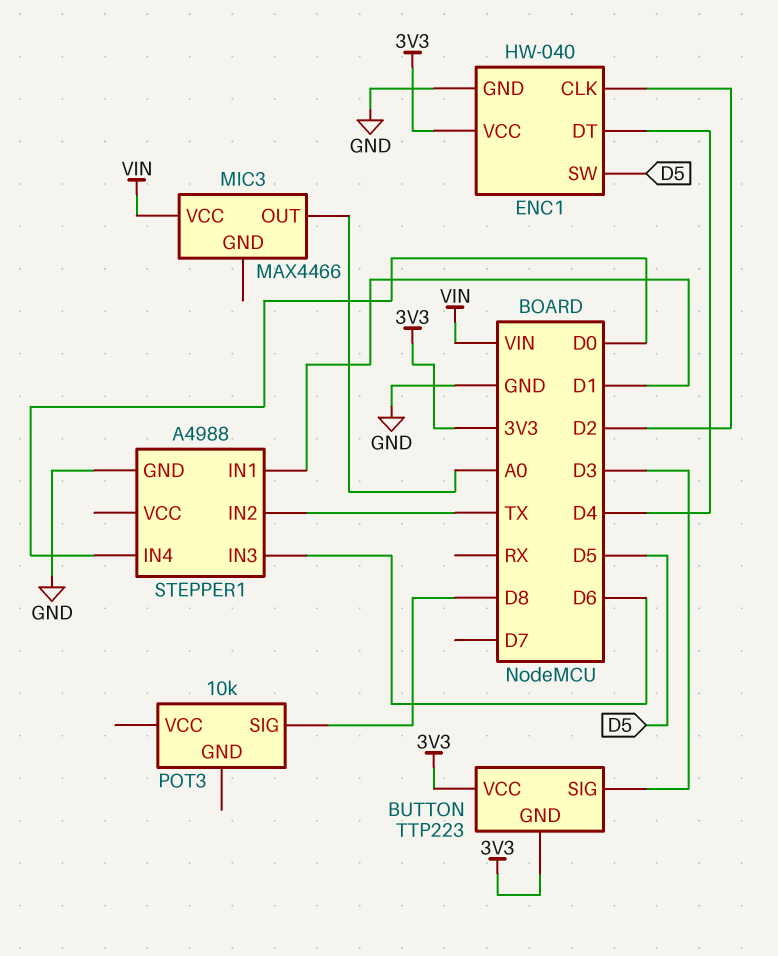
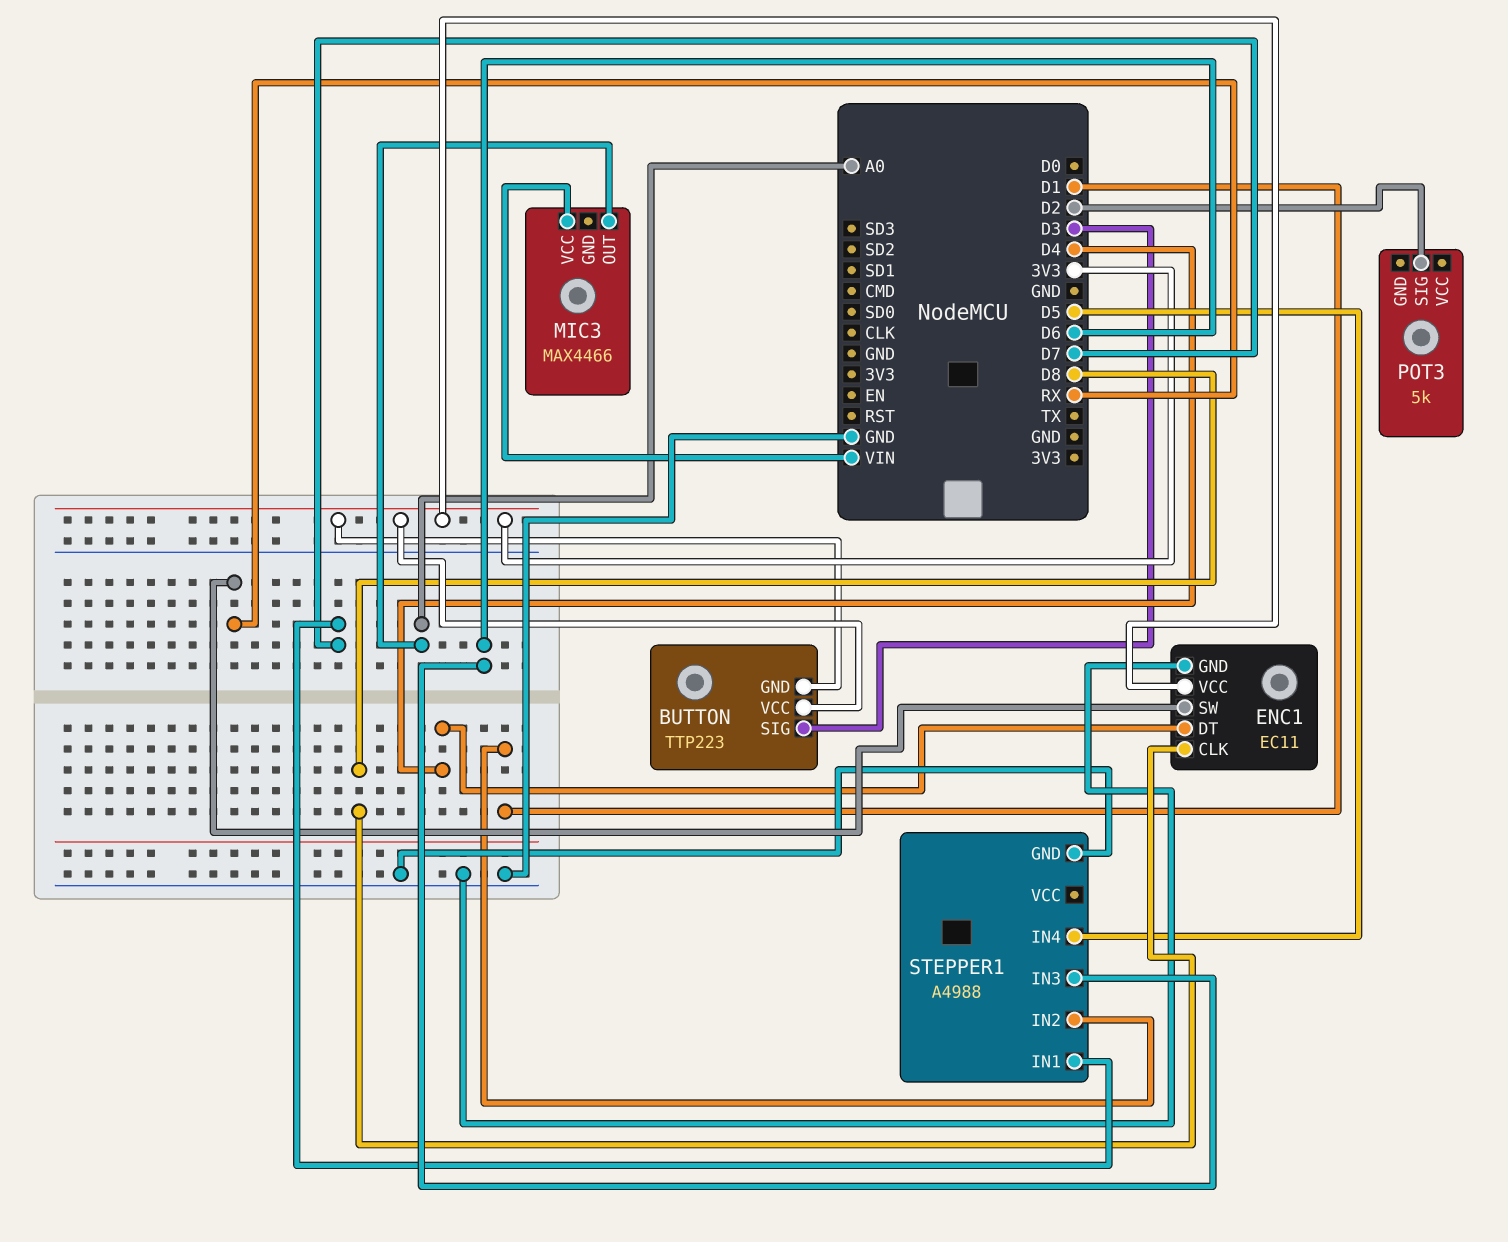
ENC1: HW-040 -> EC11
ENC1 pin CLK: D2 -> D8
ENC1 pin SW: D5 -> RX
POT3: 10k -> 5k
POT3 pin SIG: D8 -> D2
STEPPER1 pin IN1: D1 -> D7
STEPPER1 pin IN2: TX -> D1
STEPPER1 pin IN4: D0 -> D5

